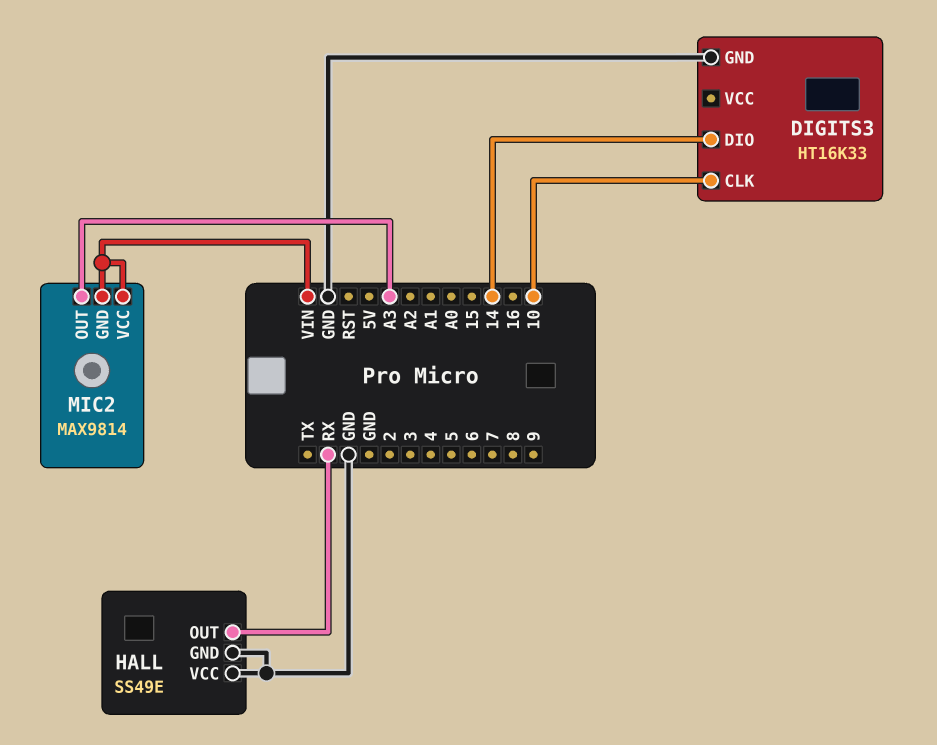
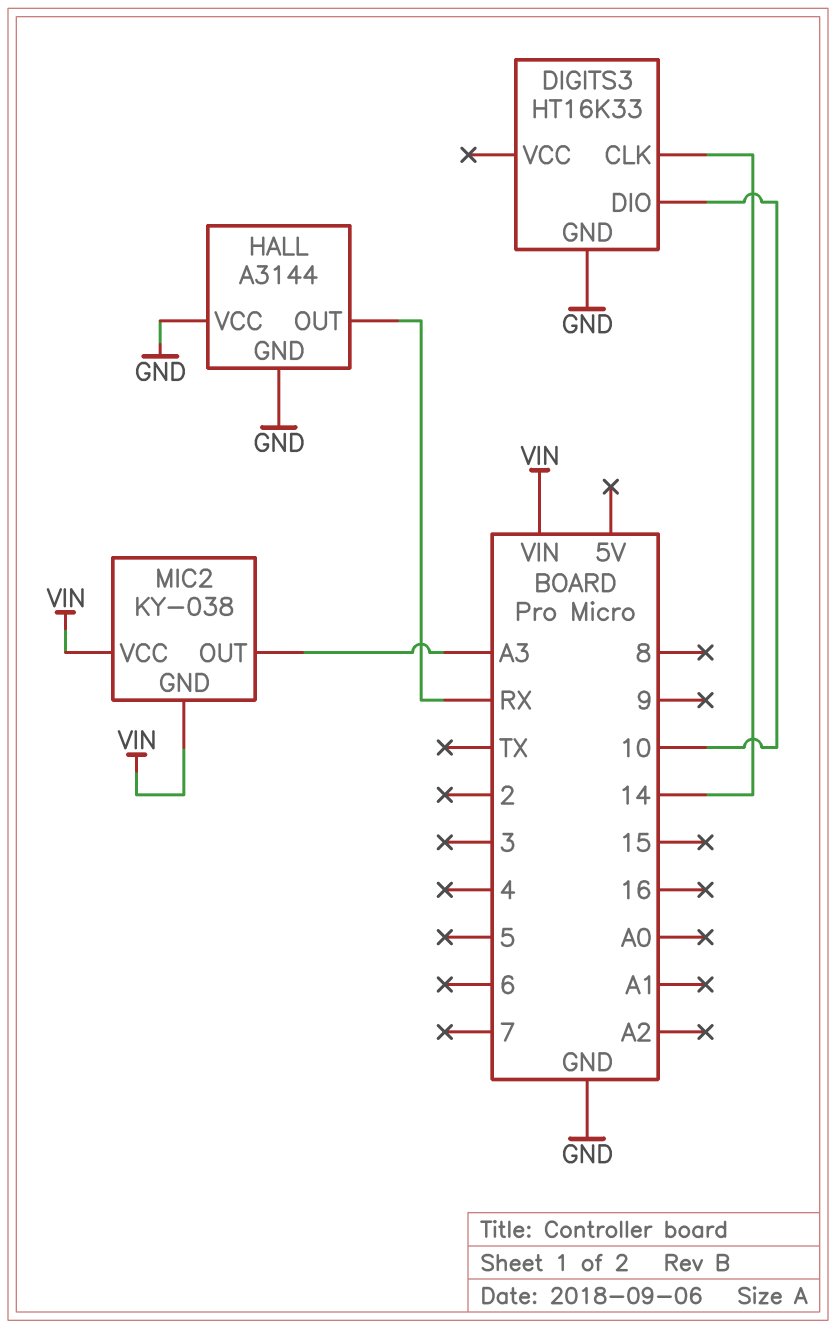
DIGITS3 pin CLK: 10 -> 14
DIGITS3 pin DIO: 14 -> 10
HALL: SS49E -> A3144
MIC2: MAX9814 -> KY-038

